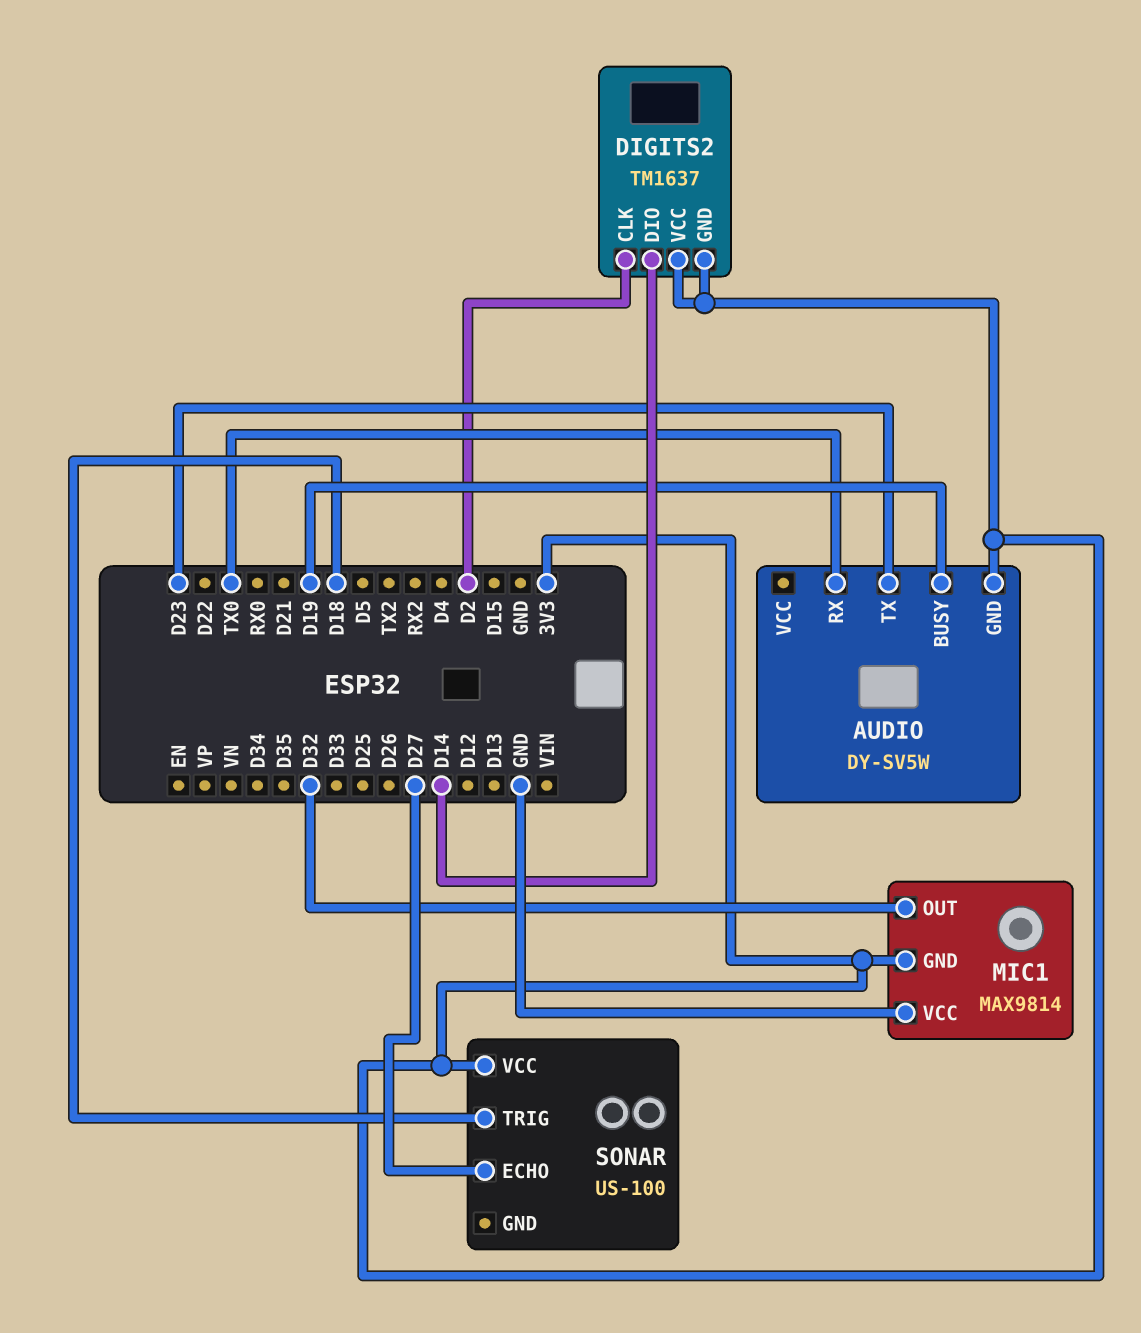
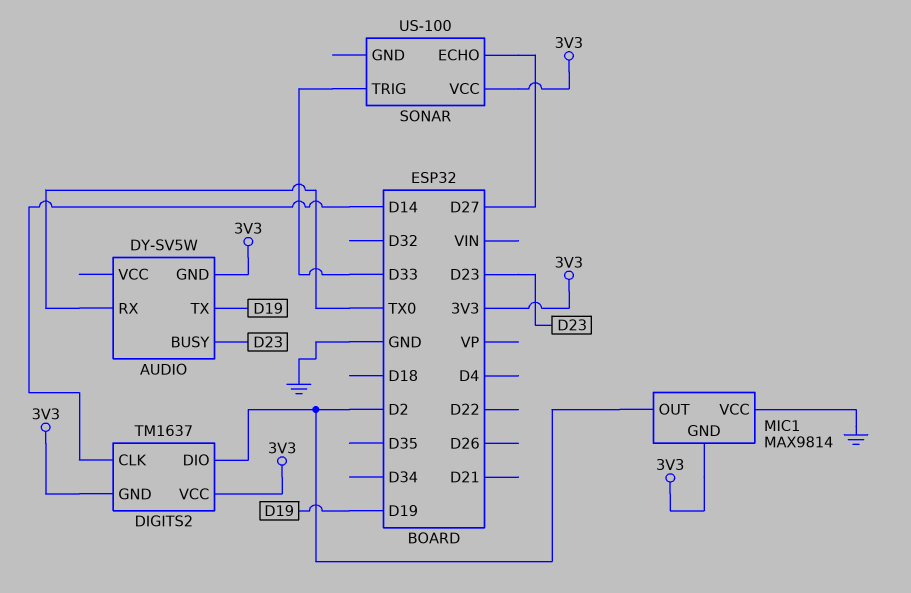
AUDIO pin BUSY: D19 -> D23
AUDIO pin TX: D23 -> D19
DIGITS2 pin CLK: D2 -> D14
DIGITS2 pin DIO: D14 -> D2
MIC1 pin OUT: D32 -> D2
SONAR pin TRIG: D18 -> D33

